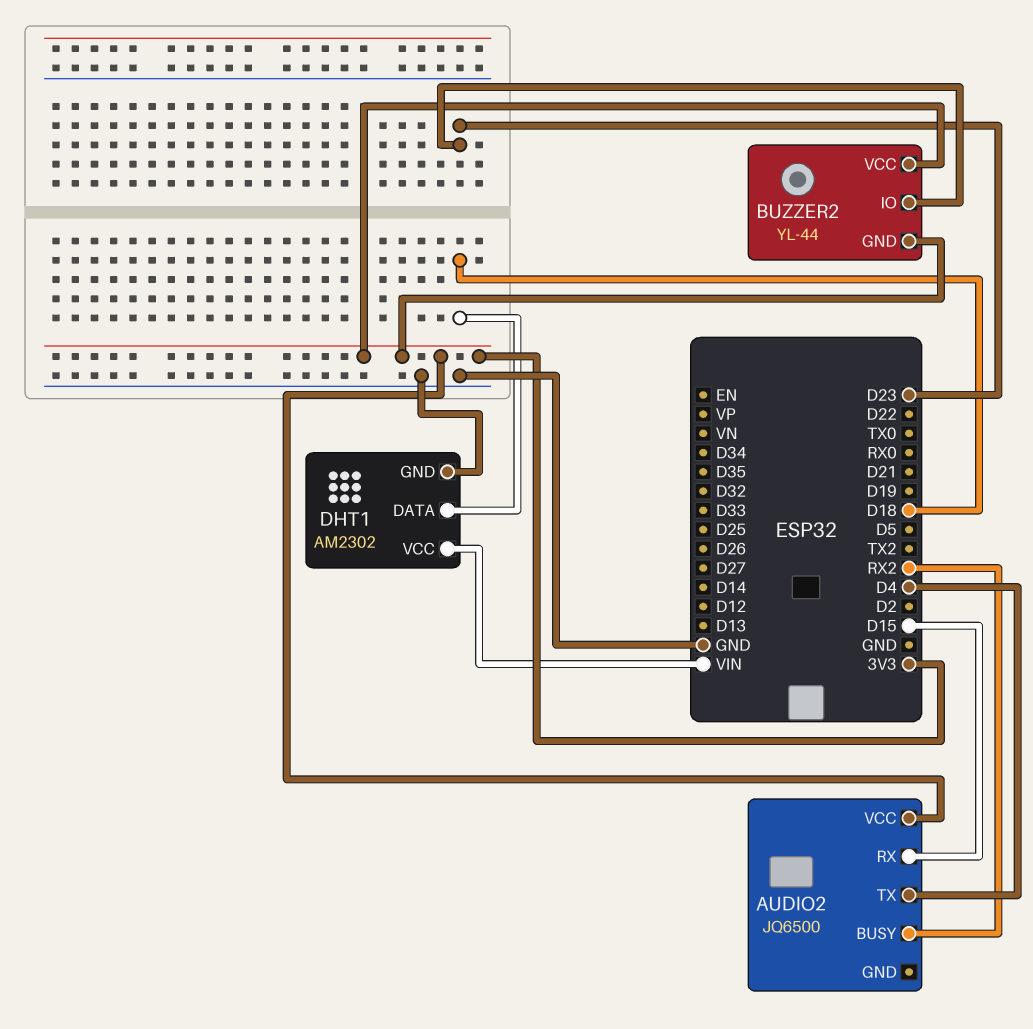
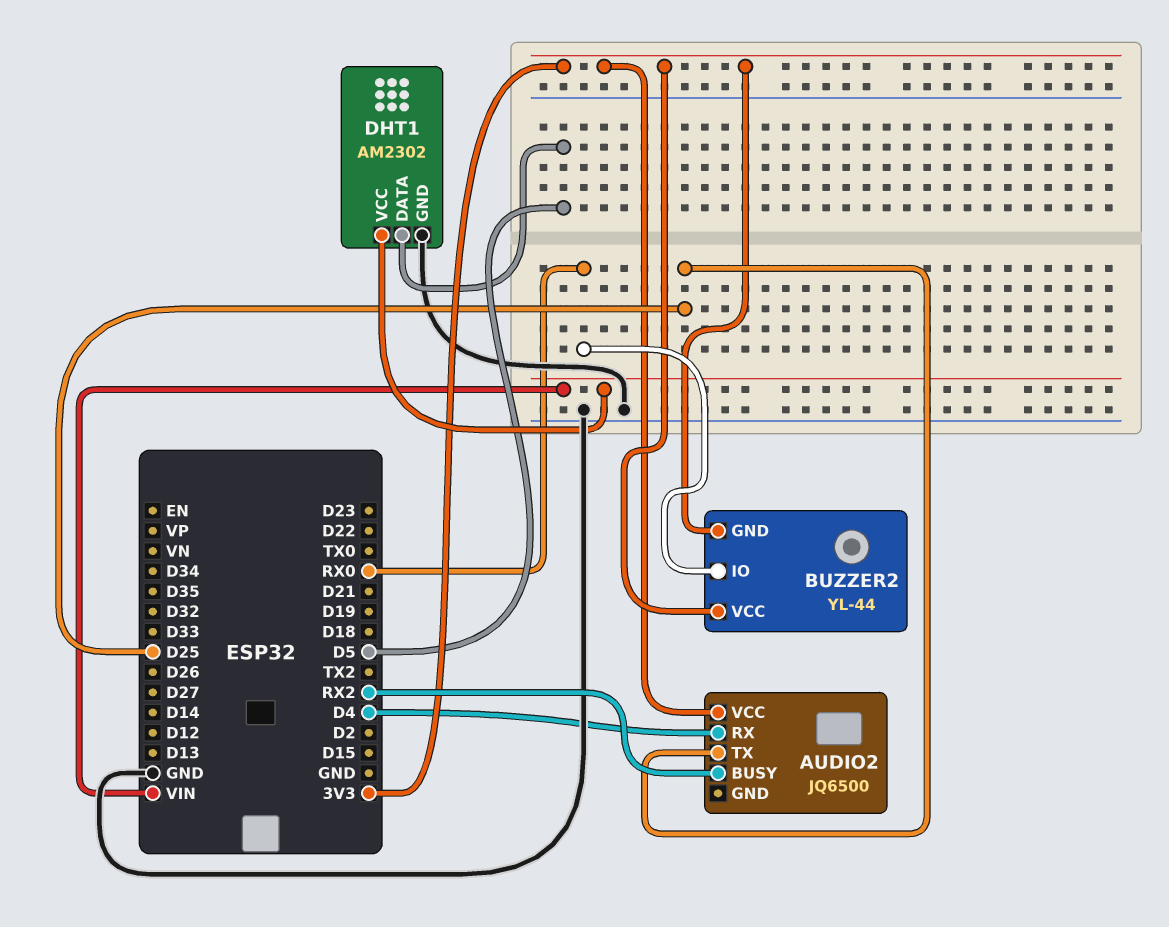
AUDIO2 pin RX: D15 -> D4
AUDIO2 pin TX: D4 -> D25
BUZZER2 pin IO: D23 -> RX0
DHT1 pin DATA: D18 -> D5

